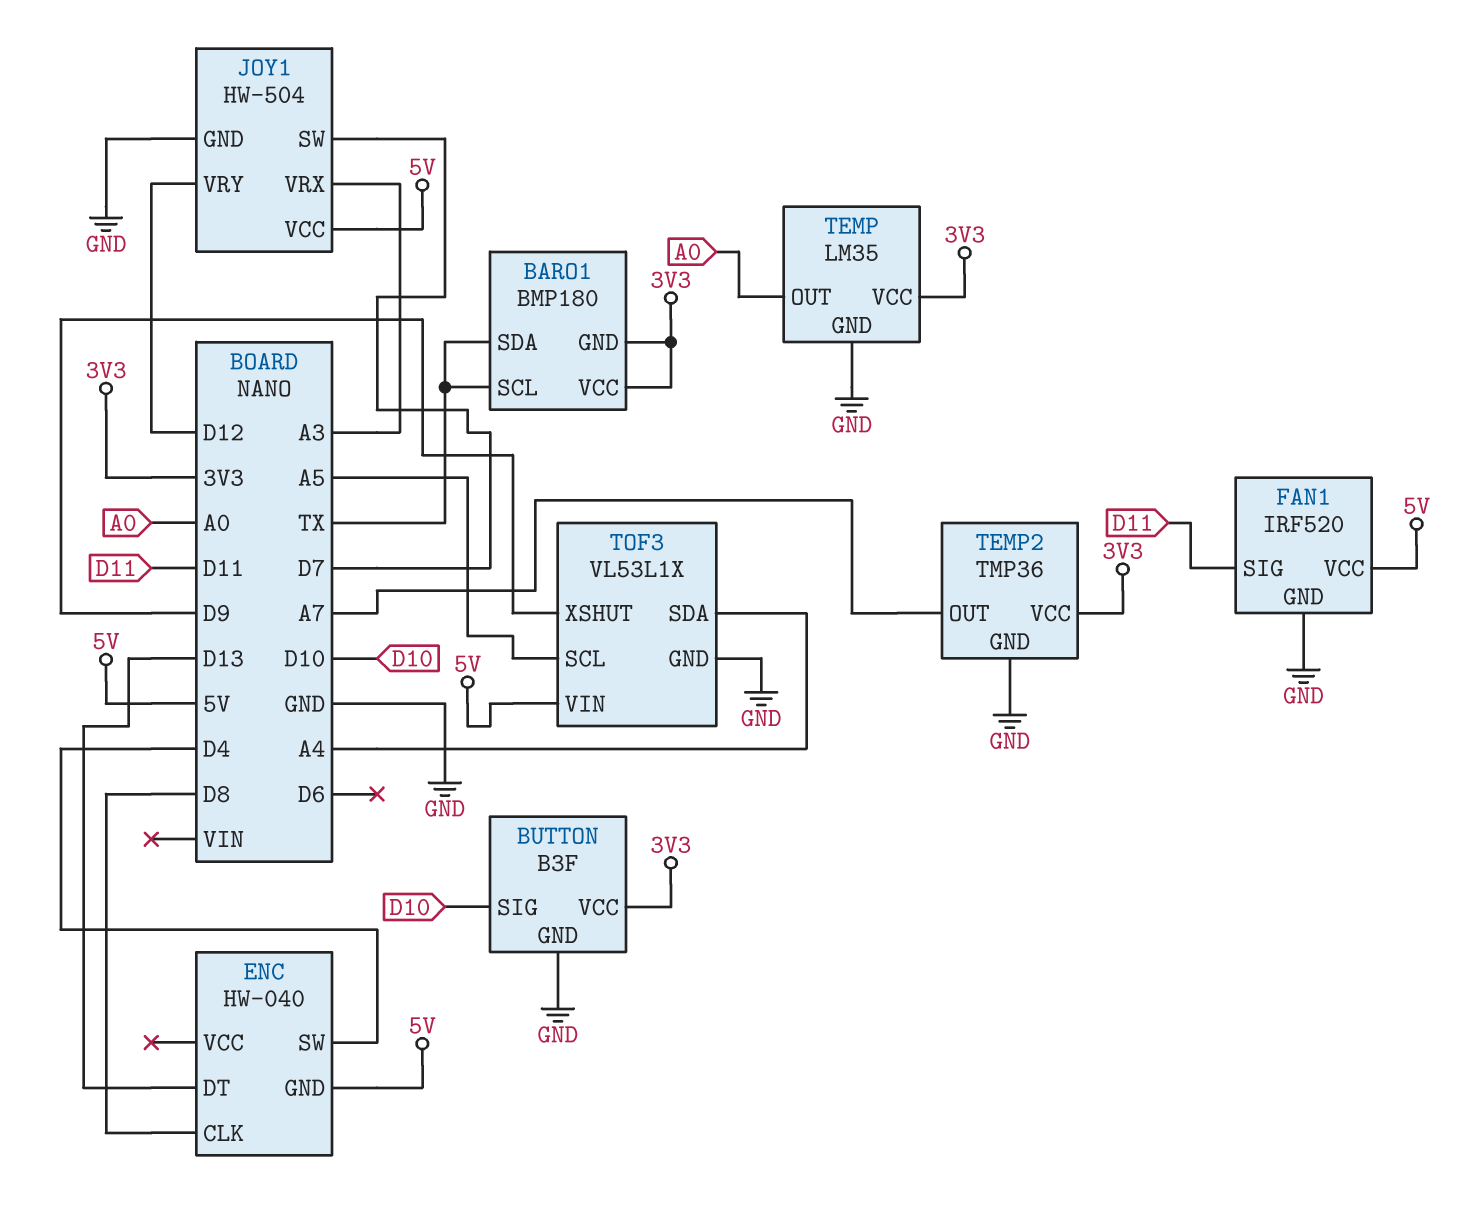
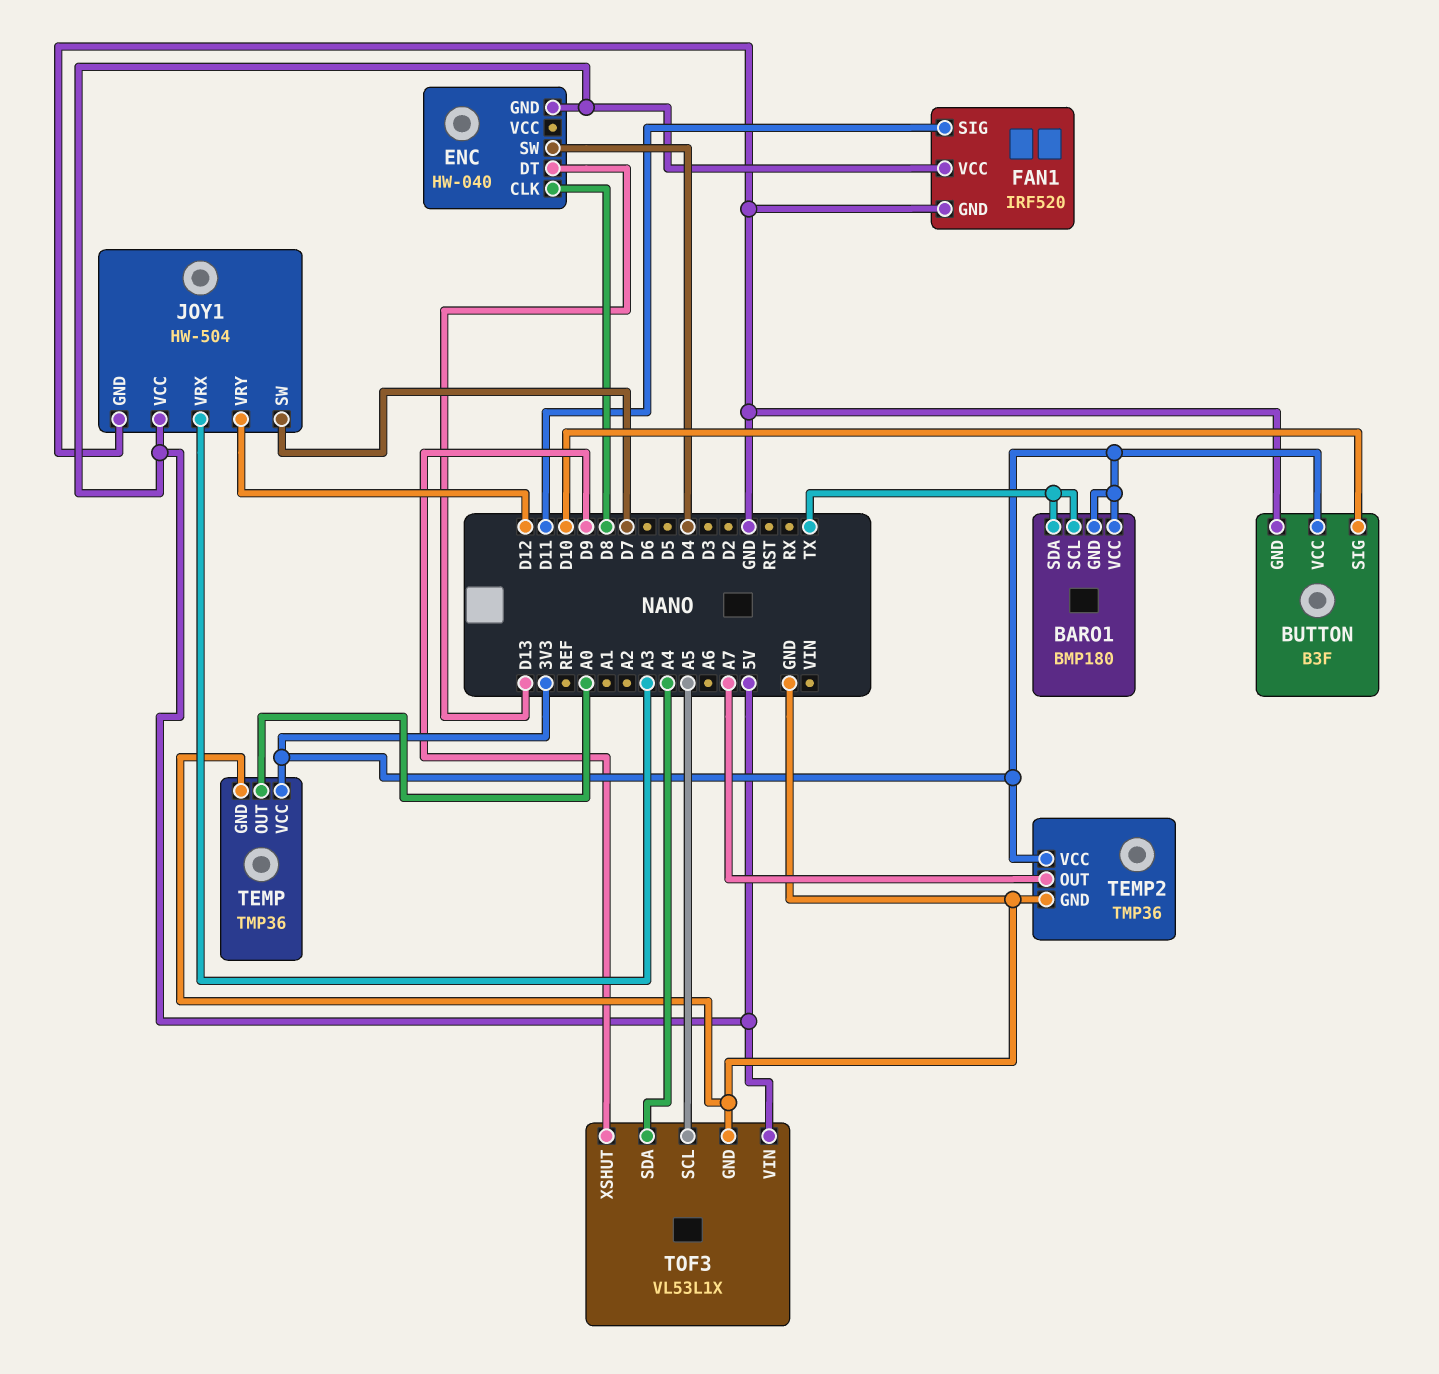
TEMP: LM35 -> TMP36

